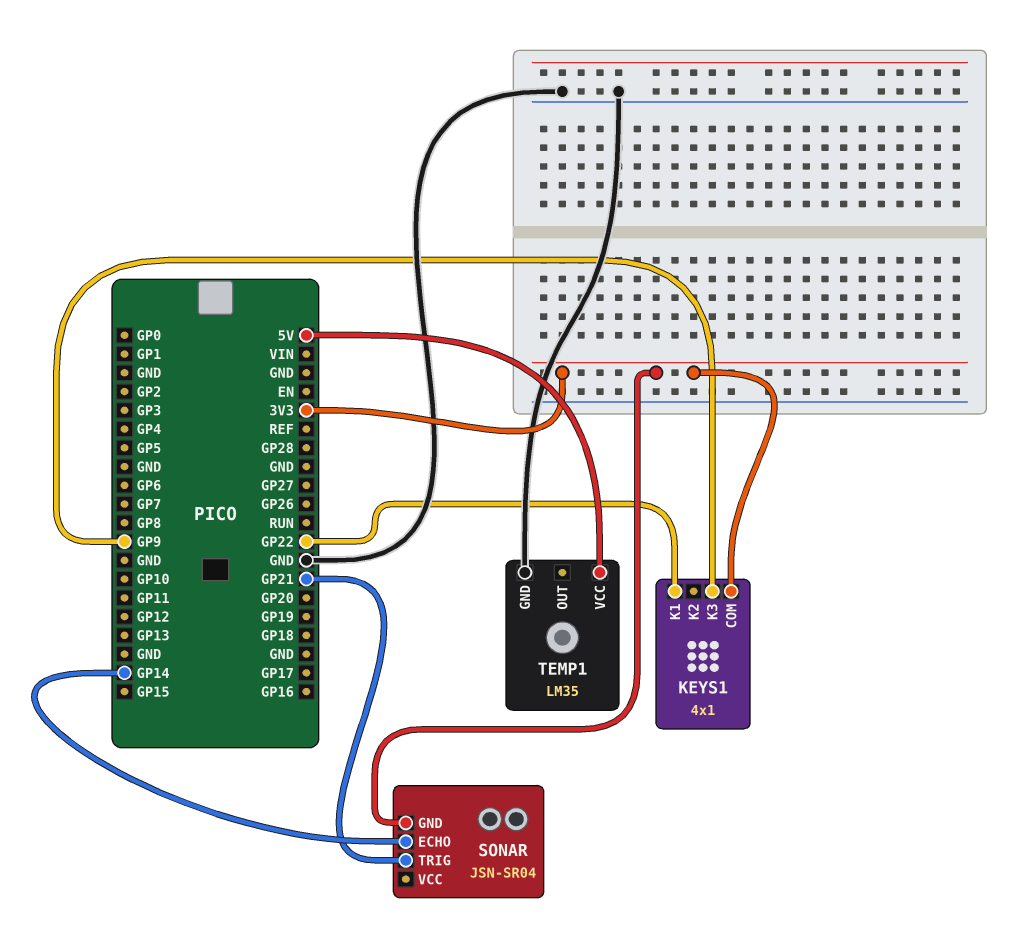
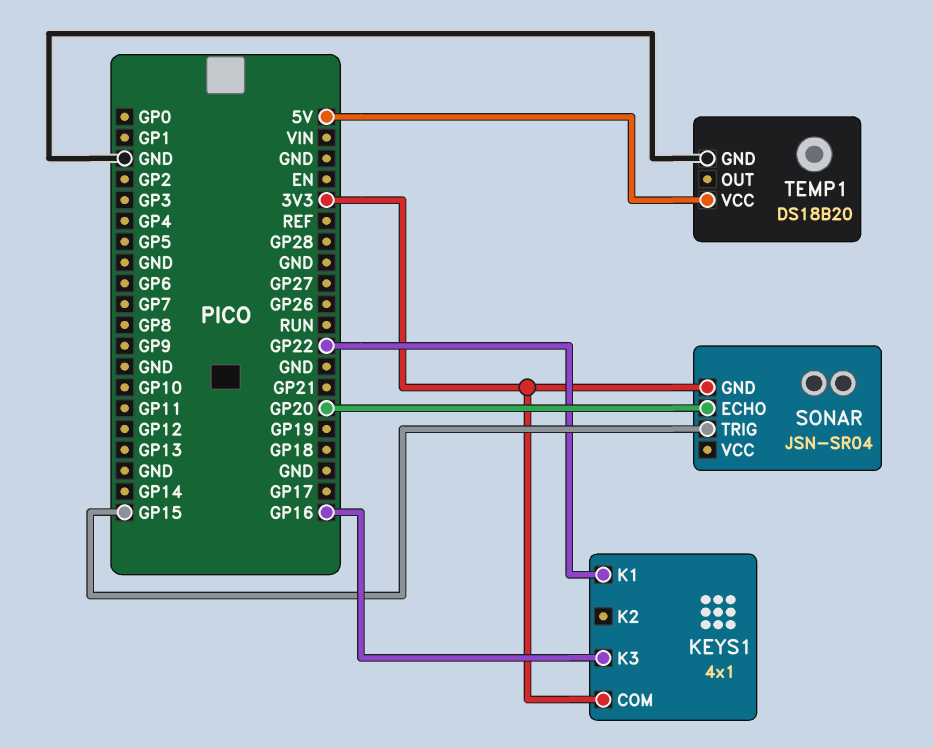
KEYS1 pin K3: GP9 -> GP16
SONAR pin ECHO: GP14 -> GP20
SONAR pin TRIG: GP21 -> GP15
TEMP1: LM35 -> DS18B20

